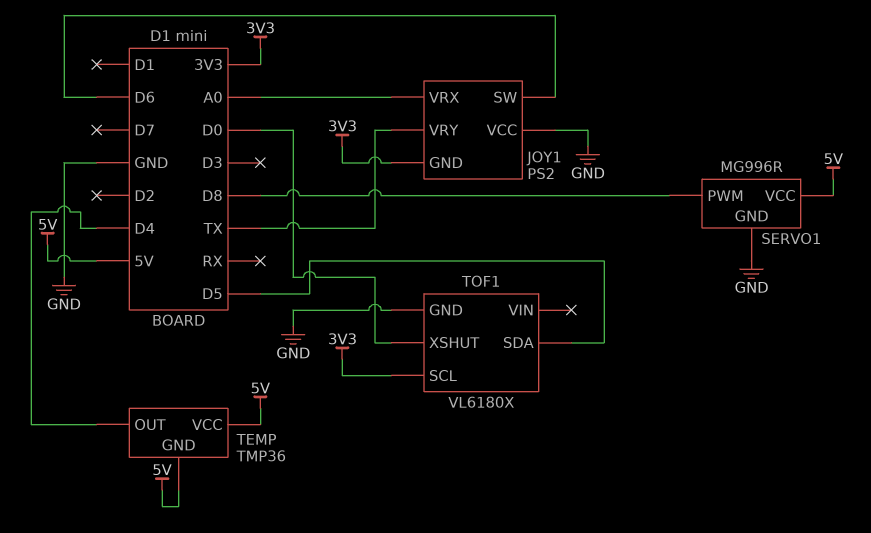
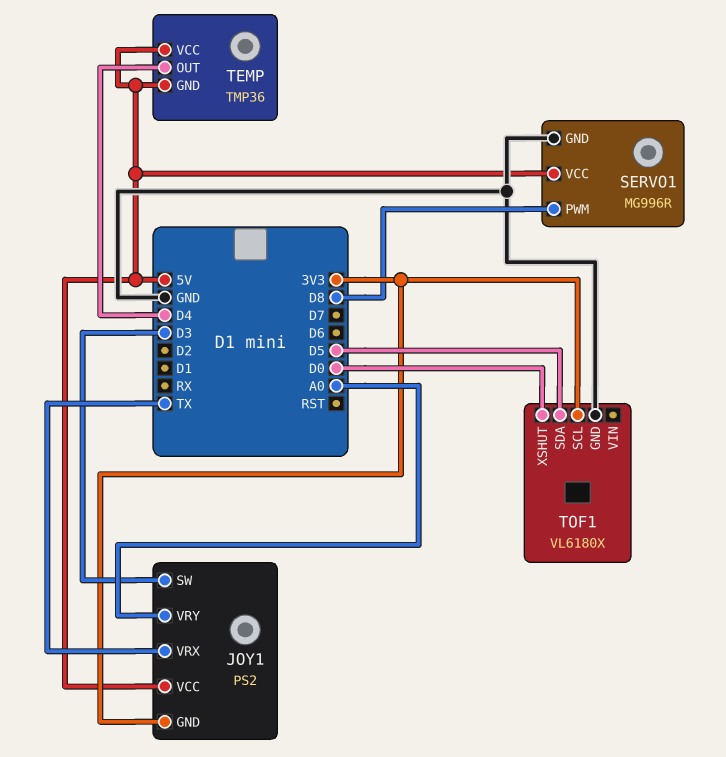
JOY1 pin SW: D6 -> D3
JOY1 pin VCC: GND -> 5V
JOY1 pin VRX: A0 -> TX
JOY1 pin VRY: TX -> A0

